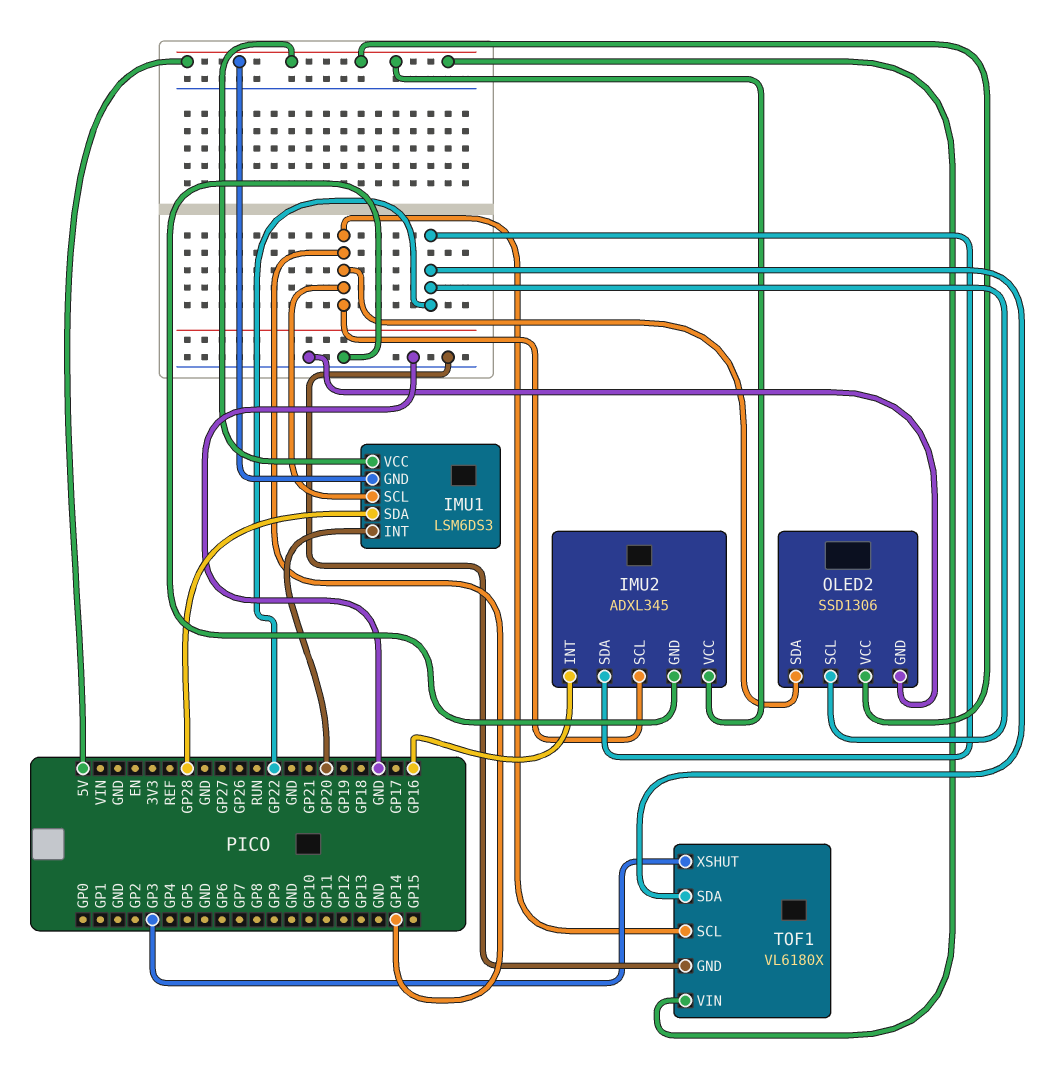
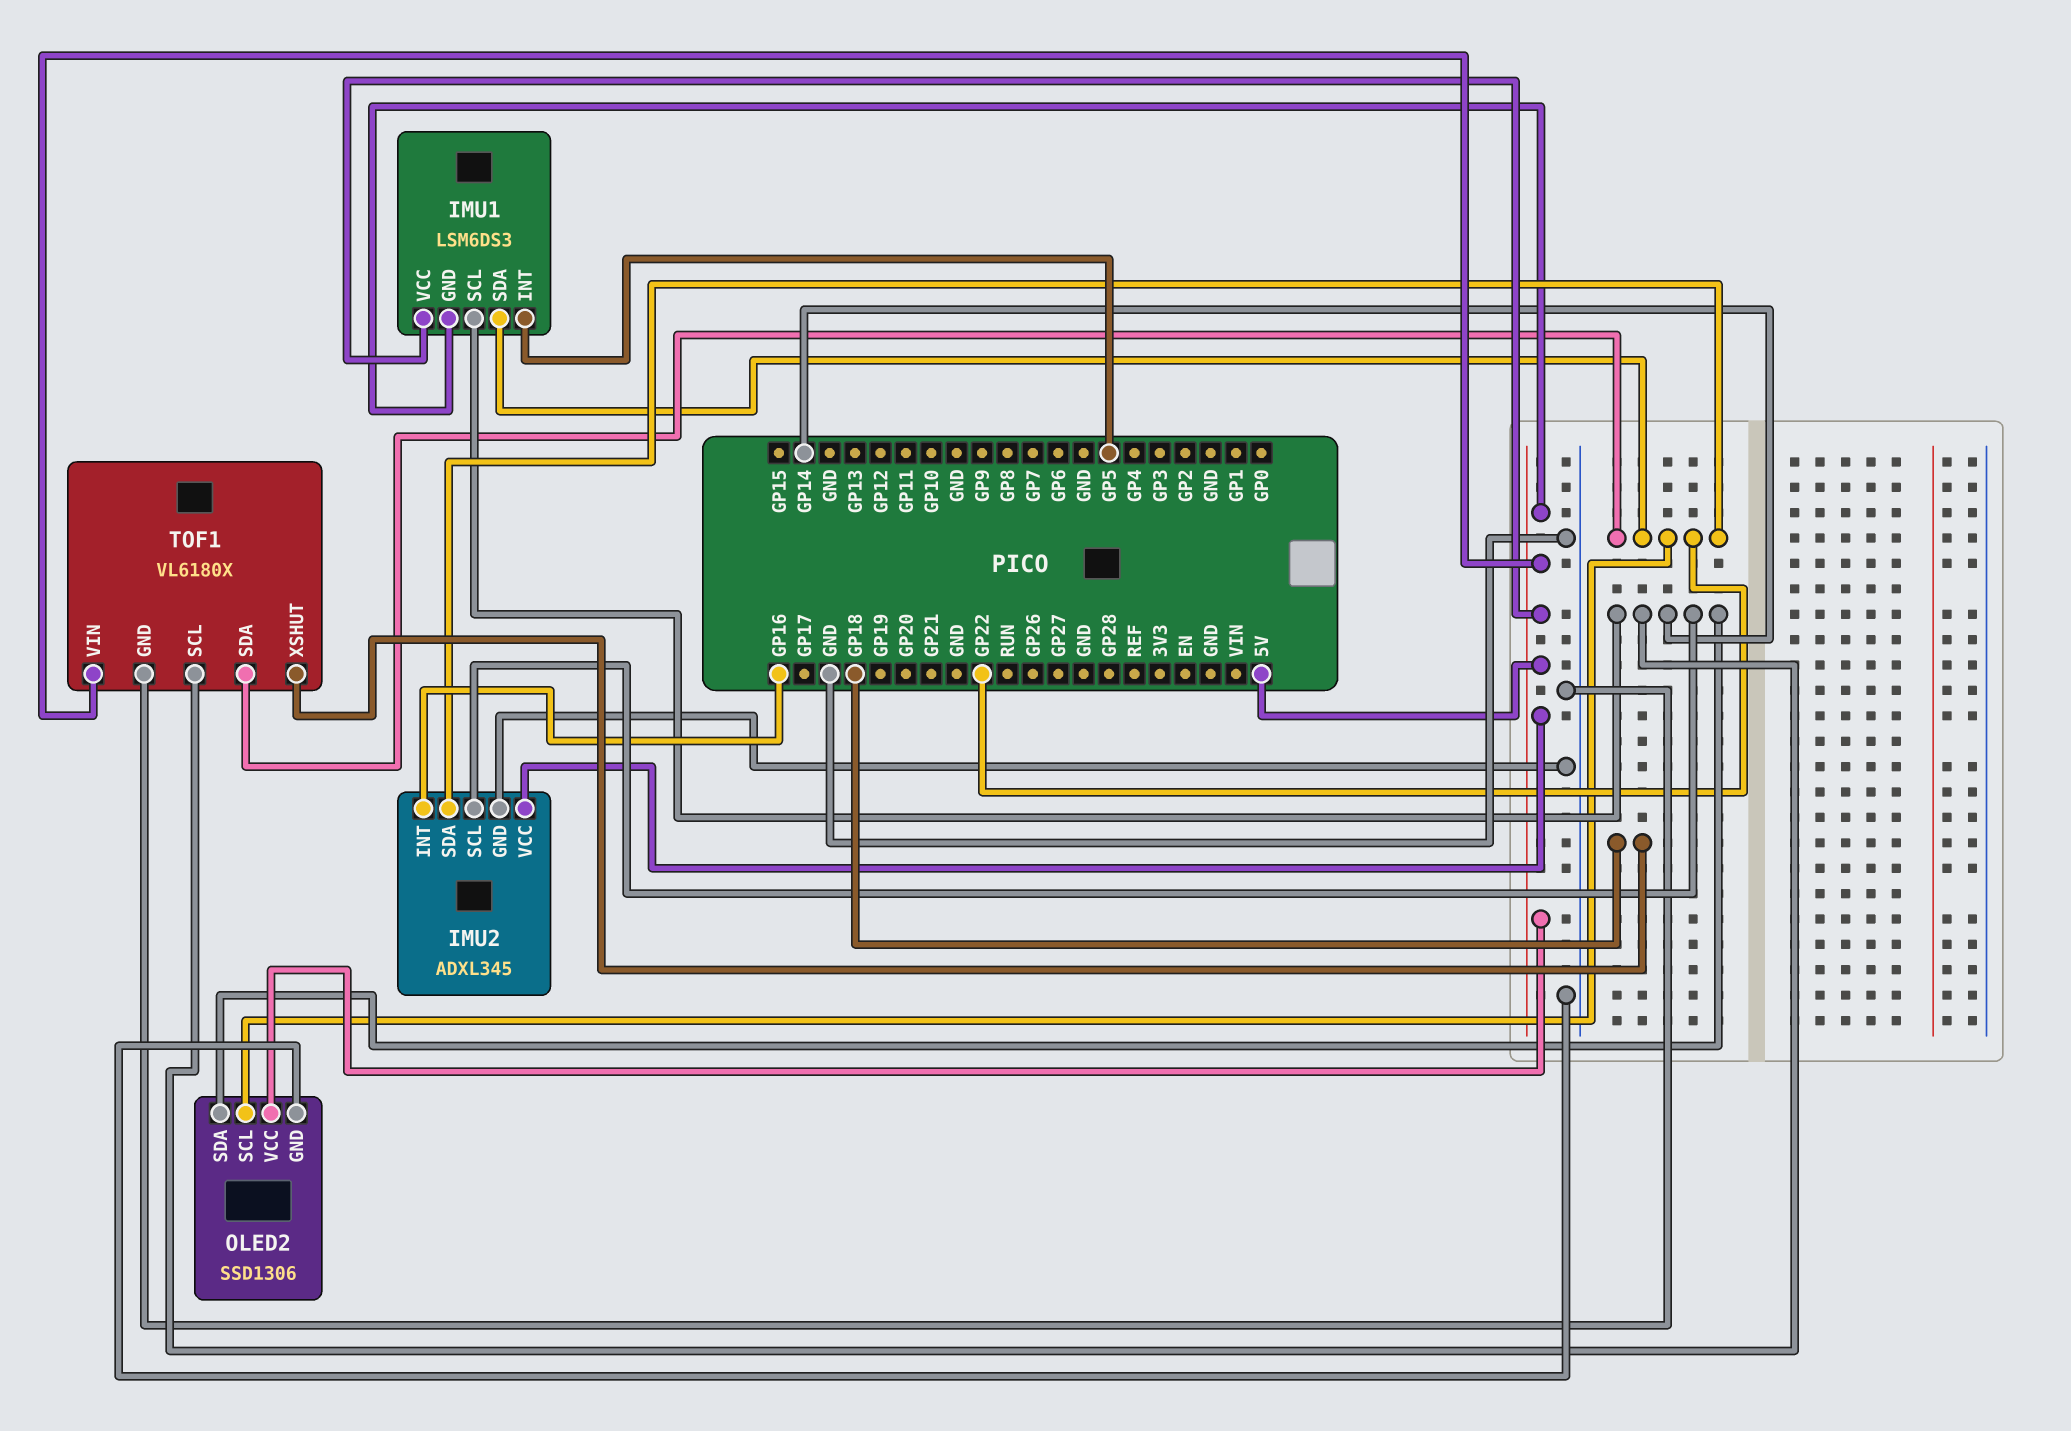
IMU1 pin INT: GP20 -> GP5
IMU1 pin SDA: GP28 -> GP22
TOF1 pin XSHUT: GP3 -> GP18

